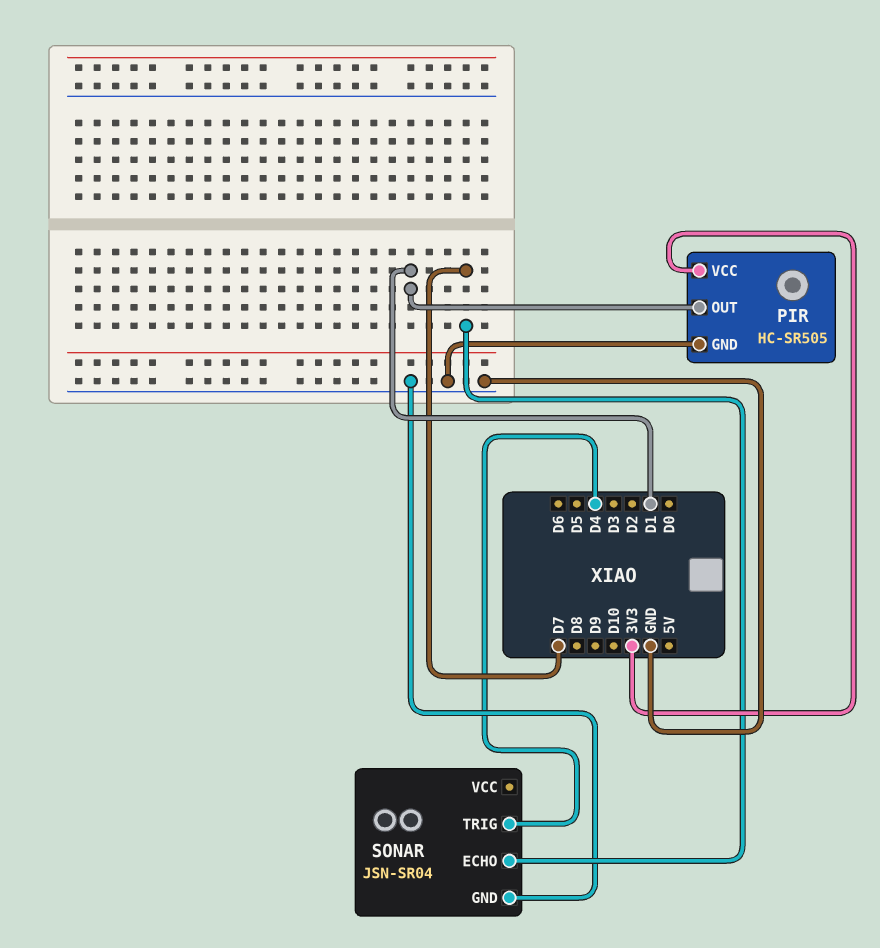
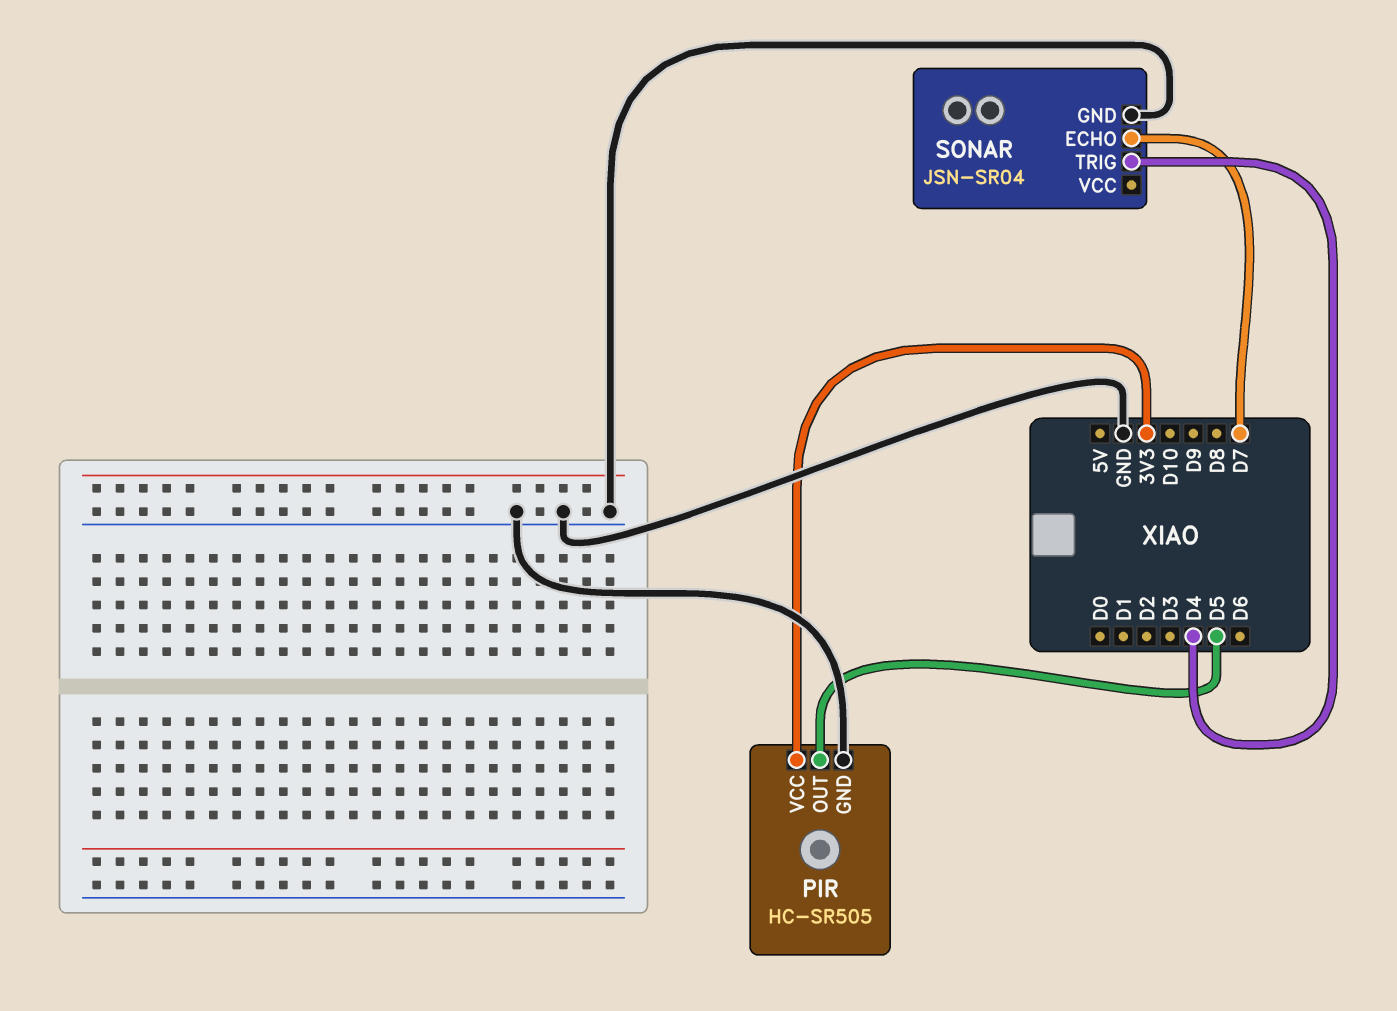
PIR pin OUT: D1 -> D5

